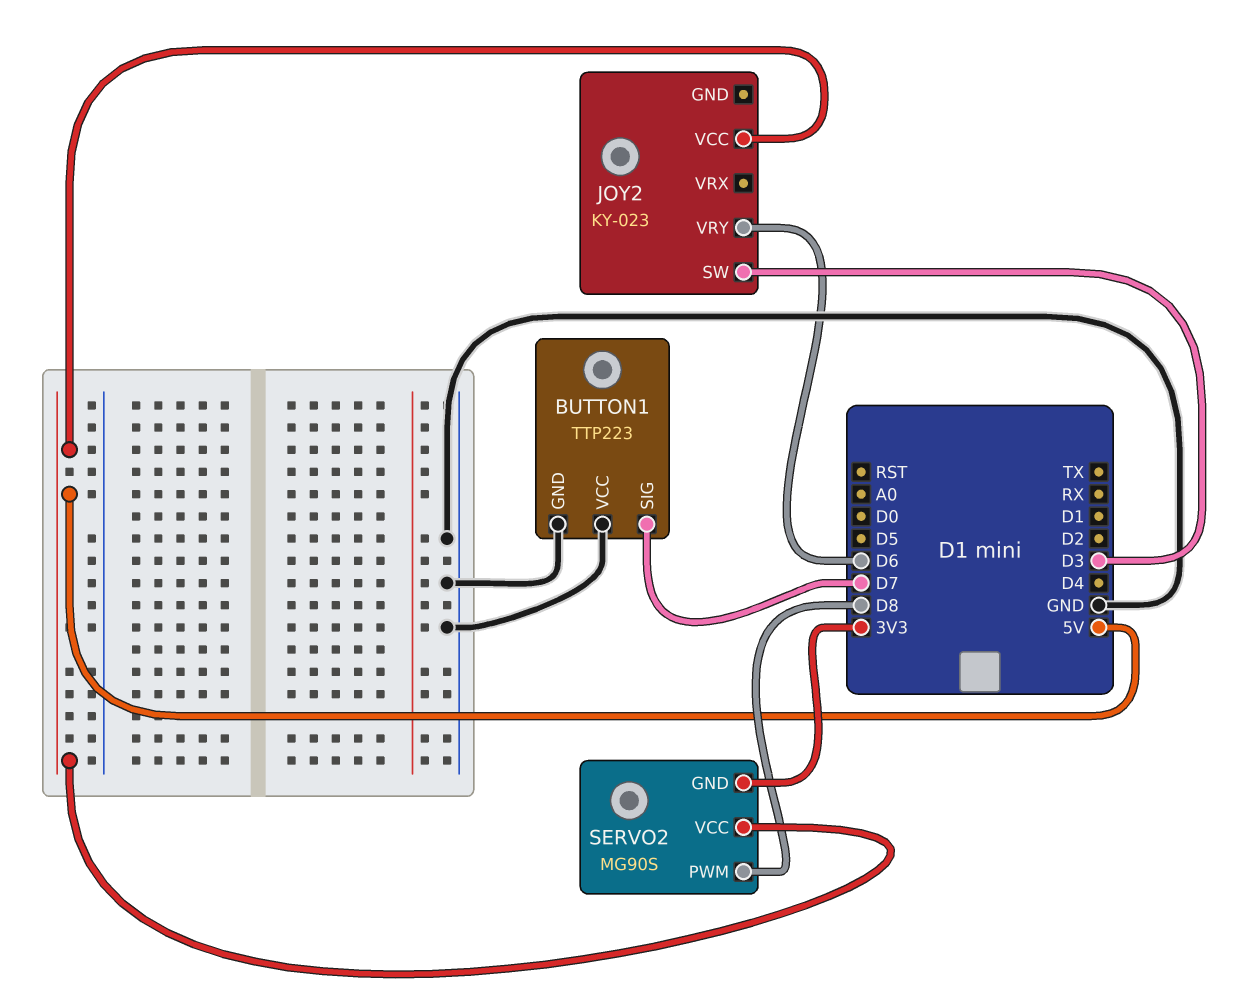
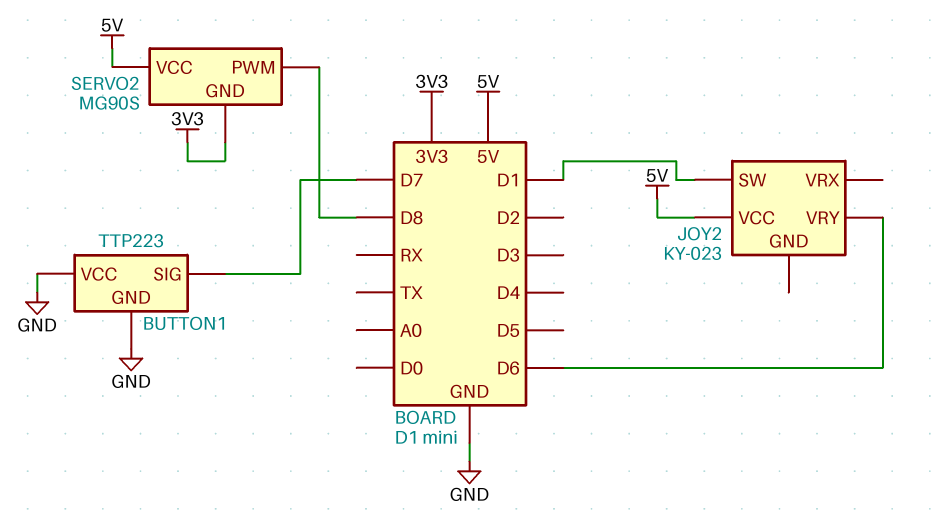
JOY2 pin SW: D3 -> D1

